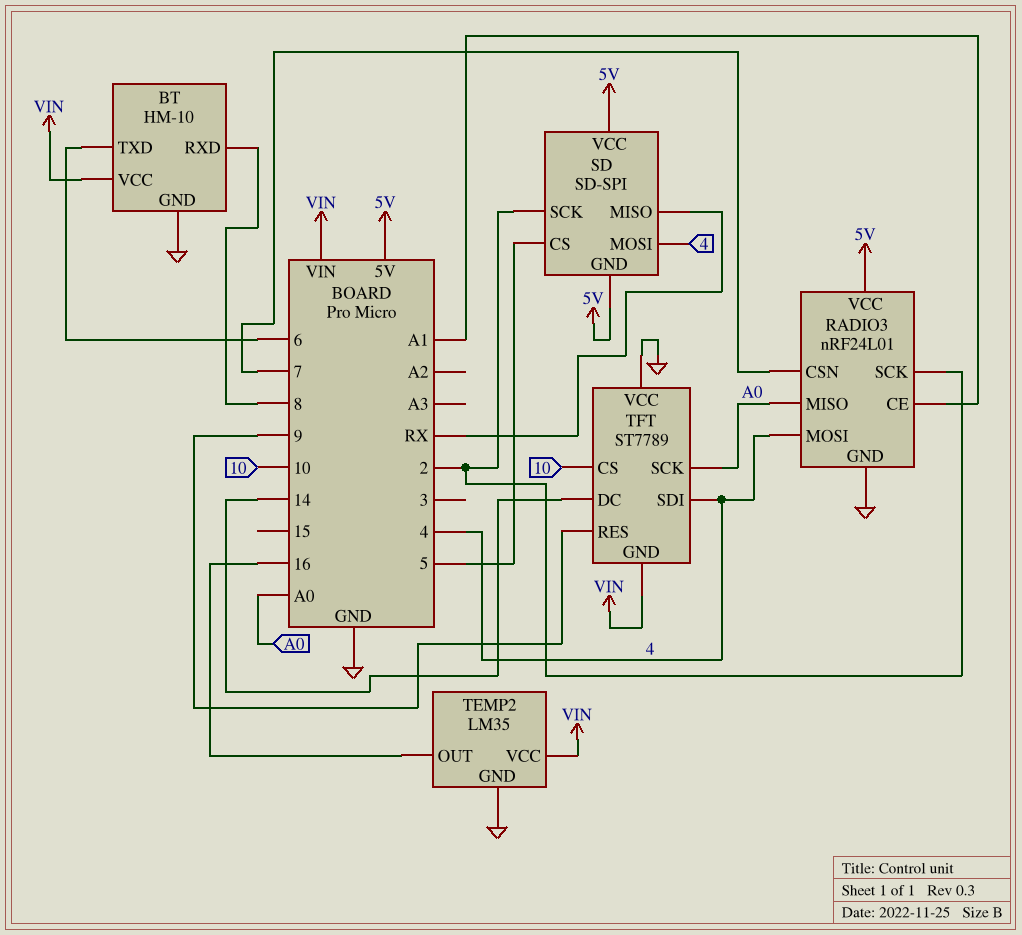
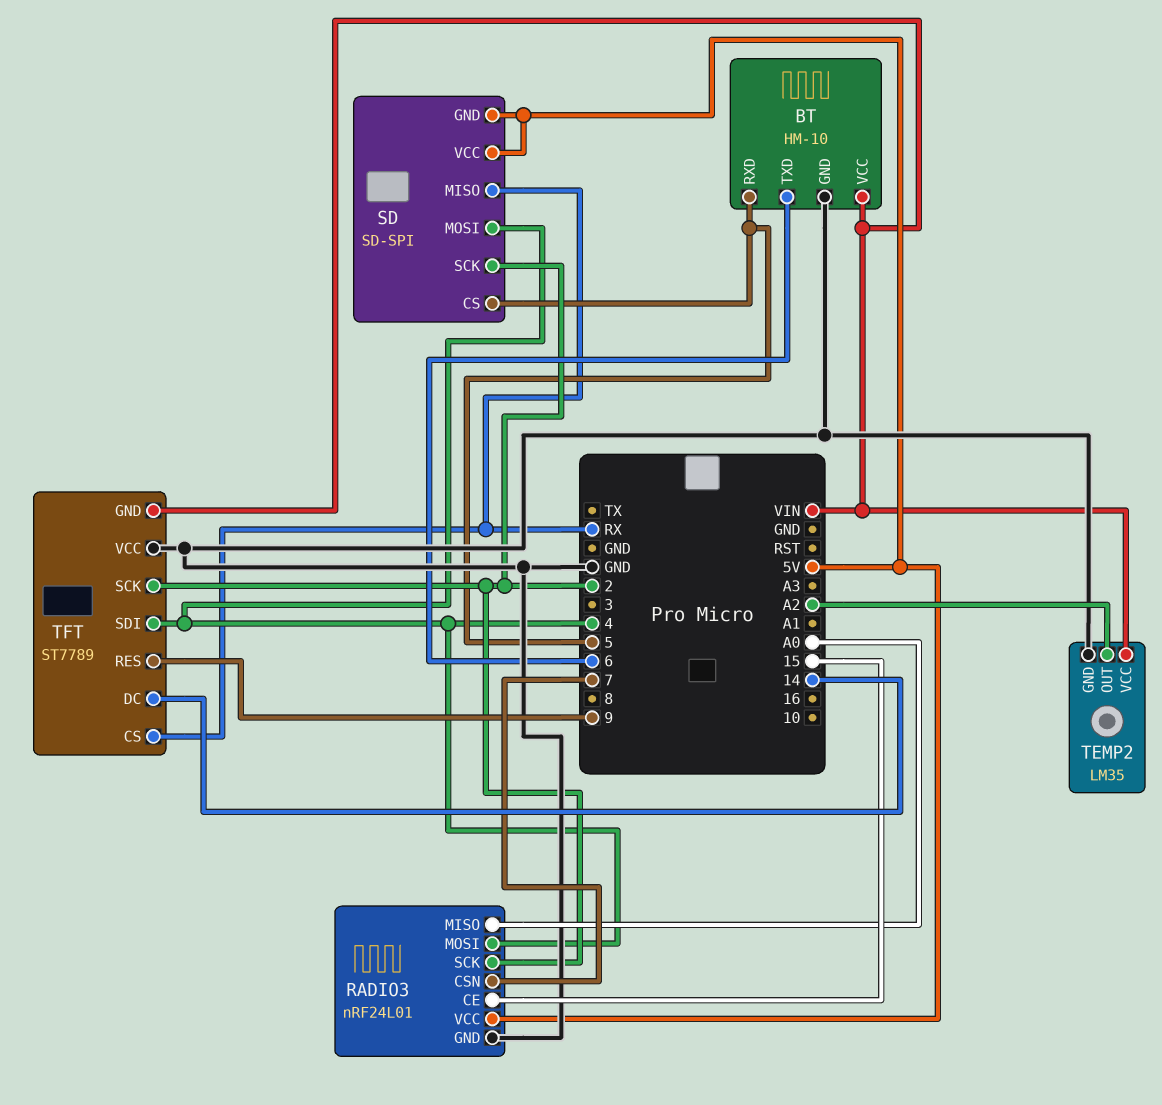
BT pin RXD: 8 -> 5
RADIO3 pin CE: A1 -> 15
TEMP2 pin OUT: 16 -> A2
TFT pin CS: 10 -> RX
TFT pin SCK: A0 -> 2

